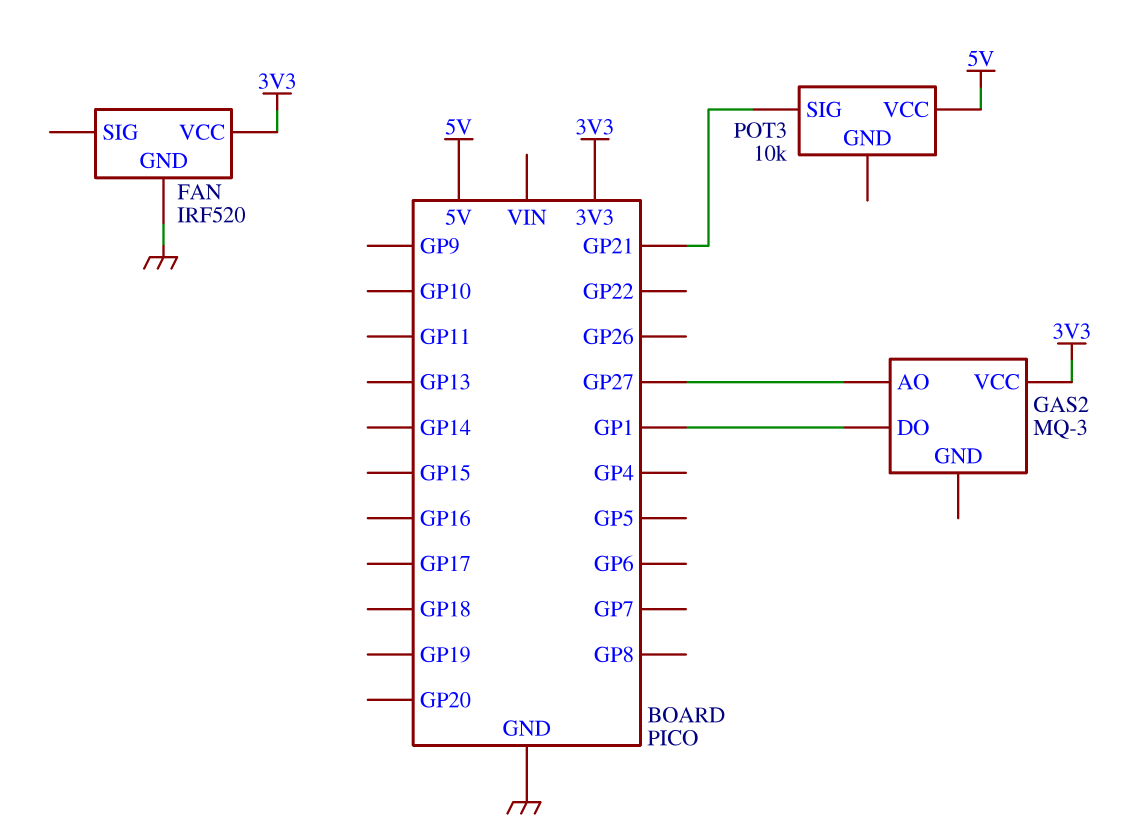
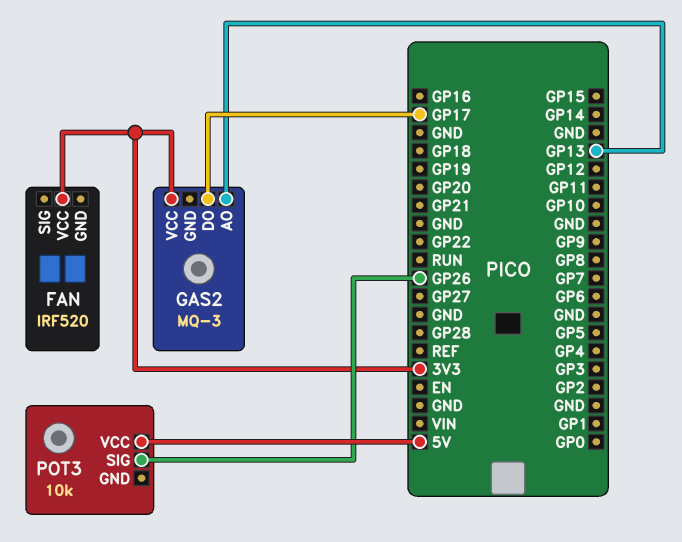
FAN pin GND: GND -> none
GAS2 pin AO: GP27 -> GP13
GAS2 pin DO: GP1 -> GP17
POT3 pin SIG: GP21 -> GP26

